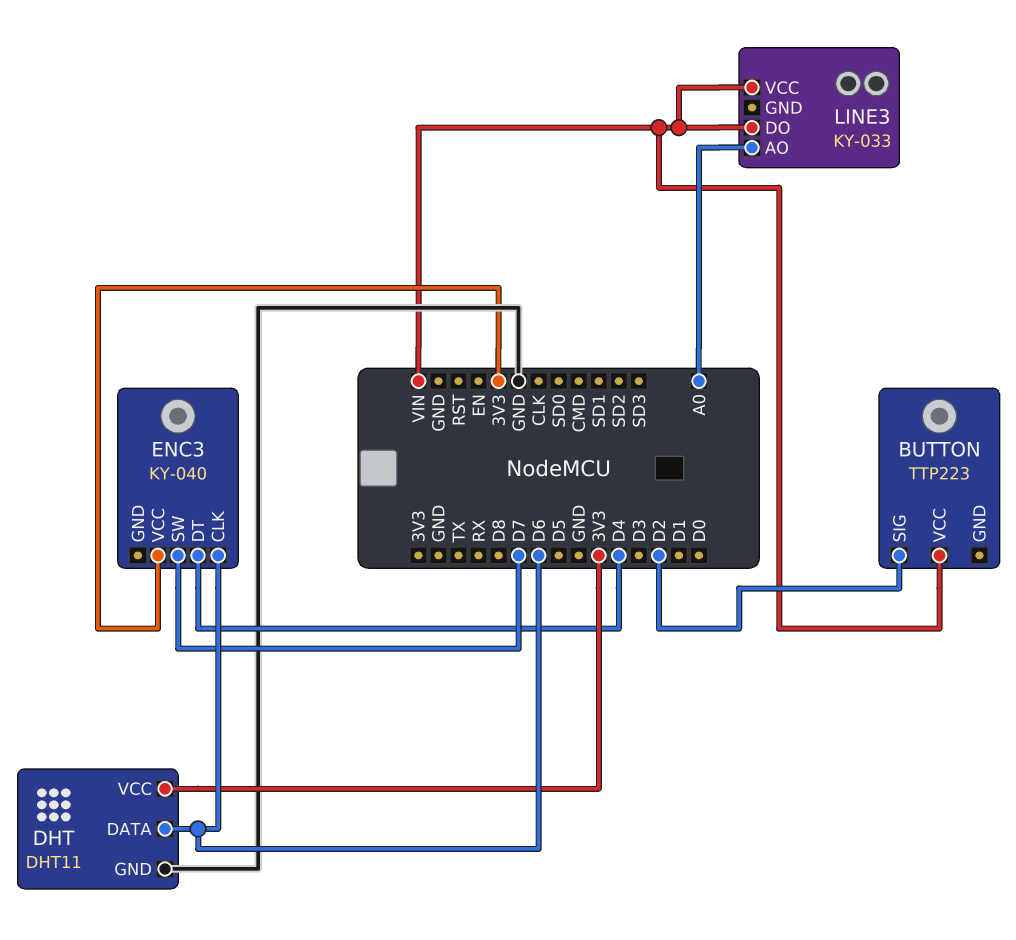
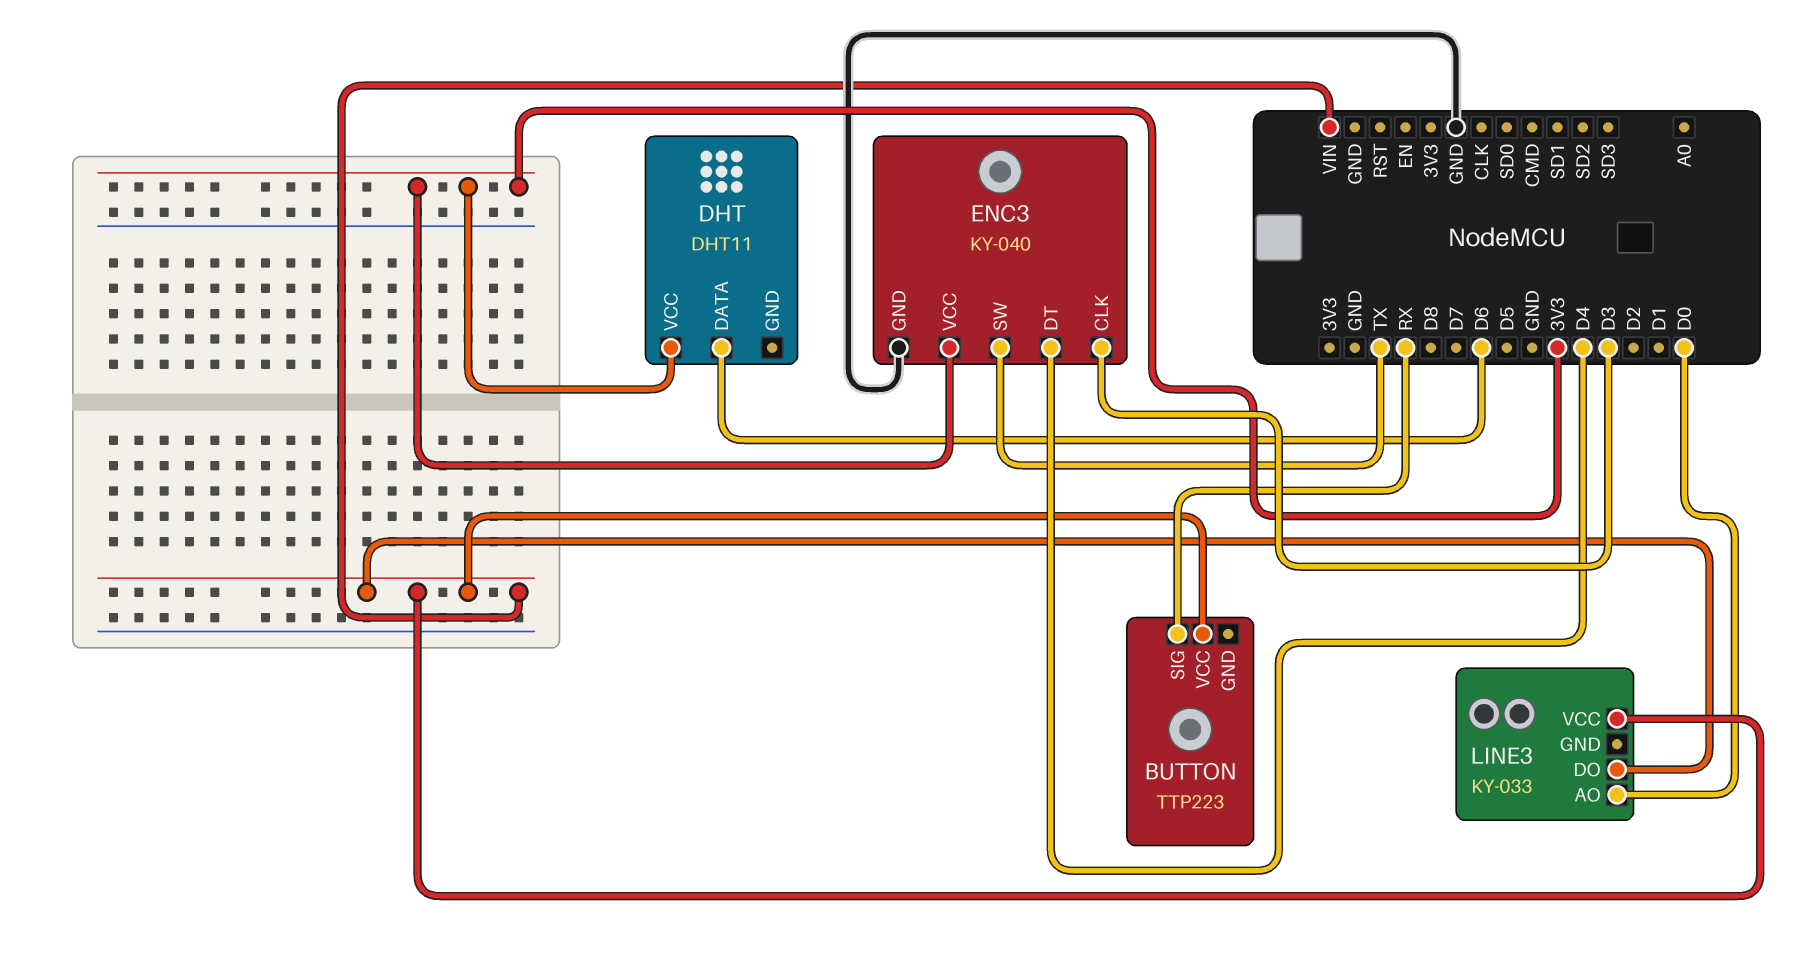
BUTTON pin SIG: D2 -> RX
DHT pin GND: GND -> none
ENC3 pin CLK: D6 -> D3
ENC3 pin GND: none -> GND
ENC3 pin SW: D7 -> TX
LINE3 pin AO: A0 -> D0

